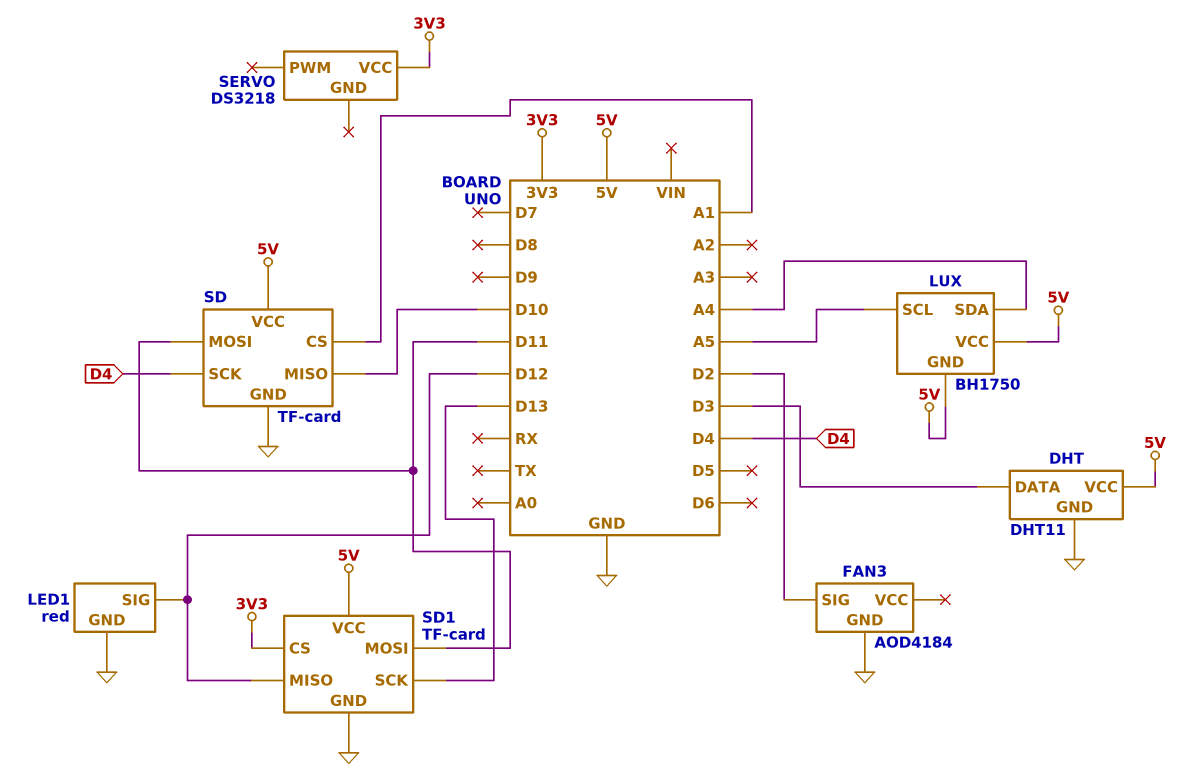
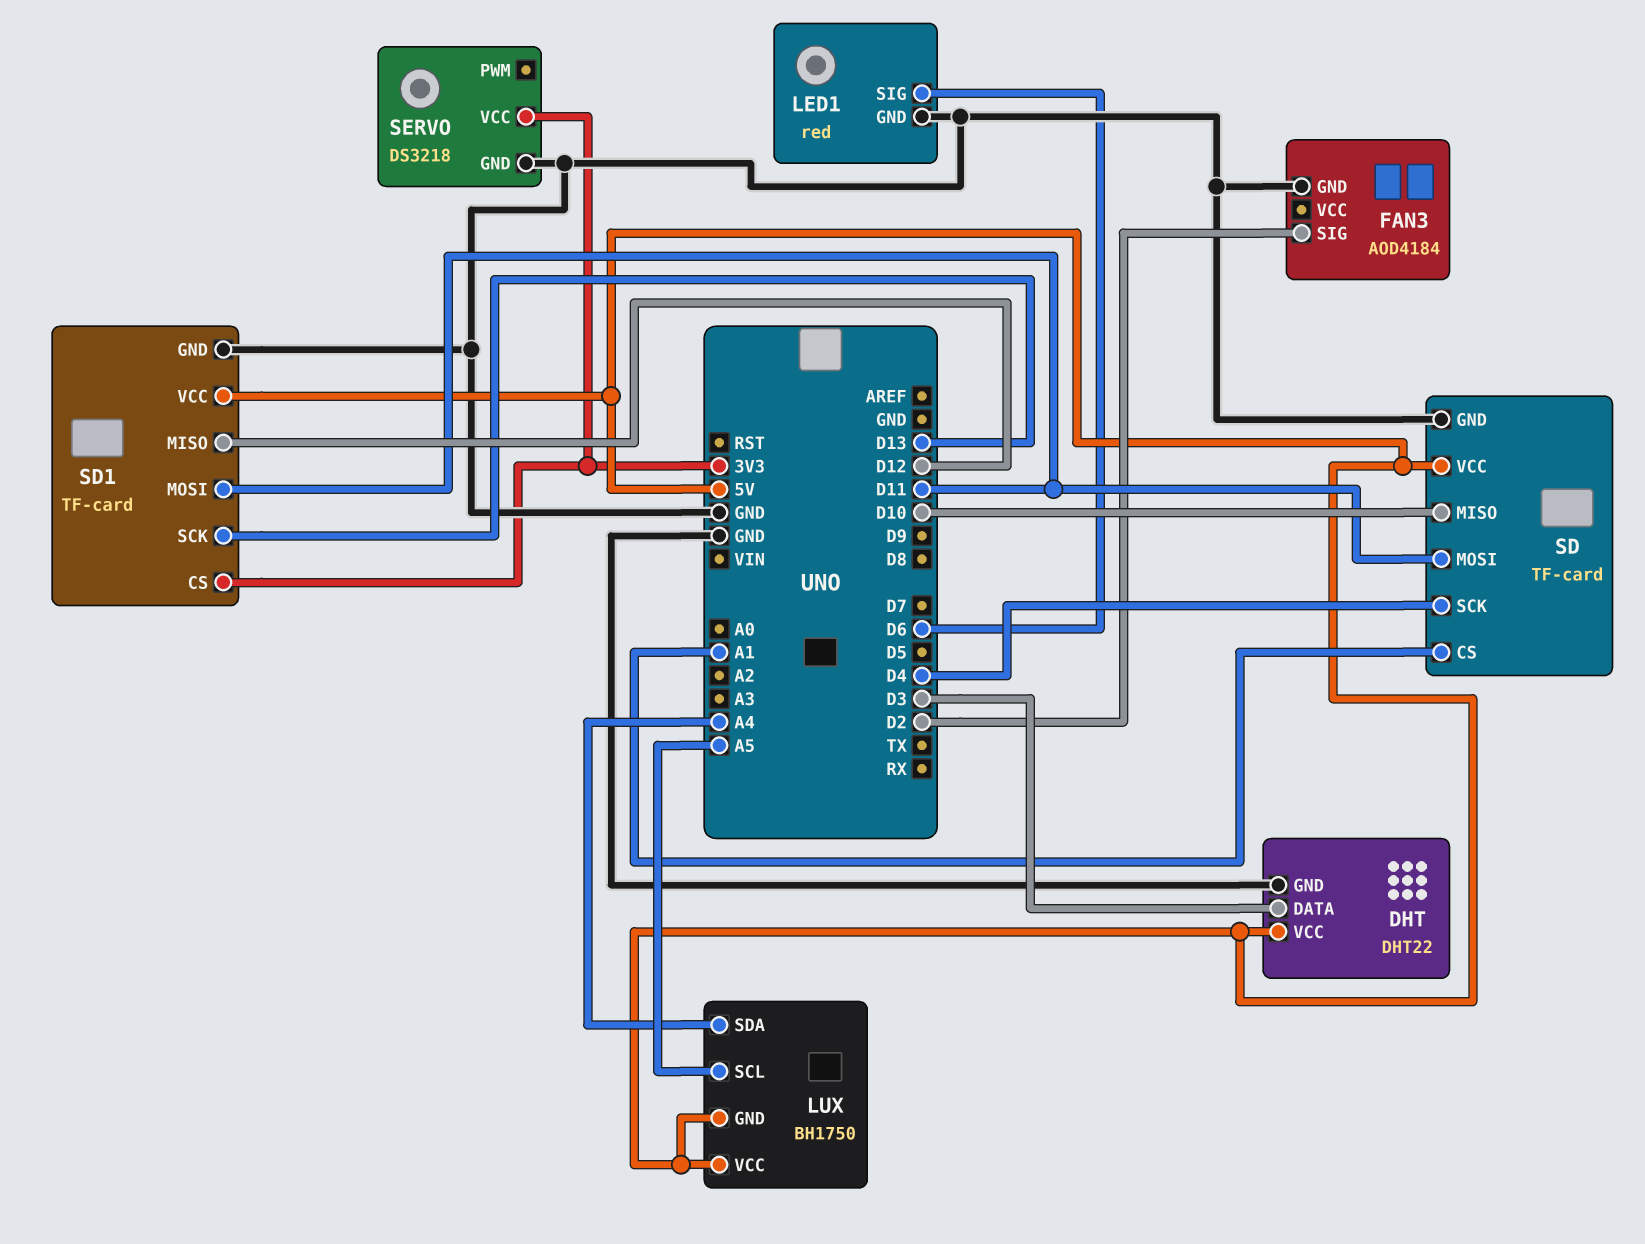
DHT: DHT11 -> DHT22
LED1 pin SIG: D12 -> D6
SERVO pin GND: none -> GND

